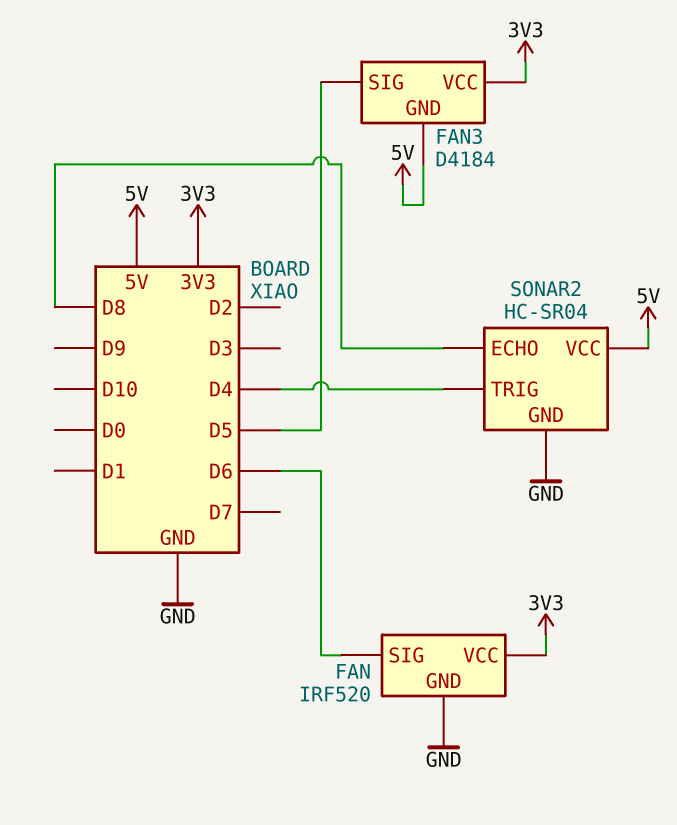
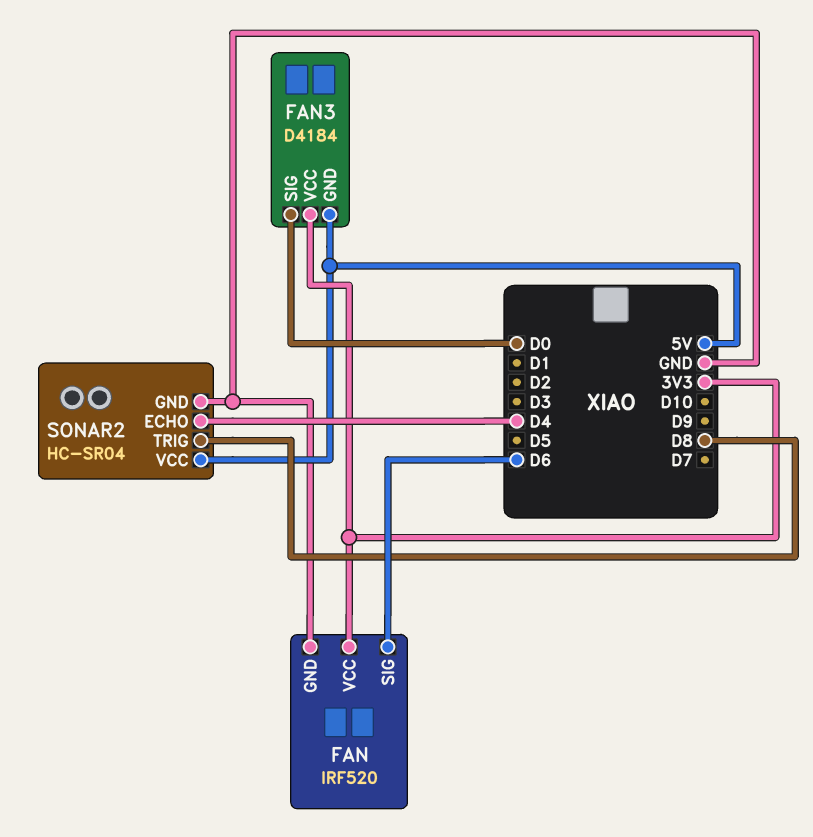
FAN3 pin SIG: D5 -> D0
SONAR2 pin ECHO: D8 -> D4
SONAR2 pin TRIG: D4 -> D8

